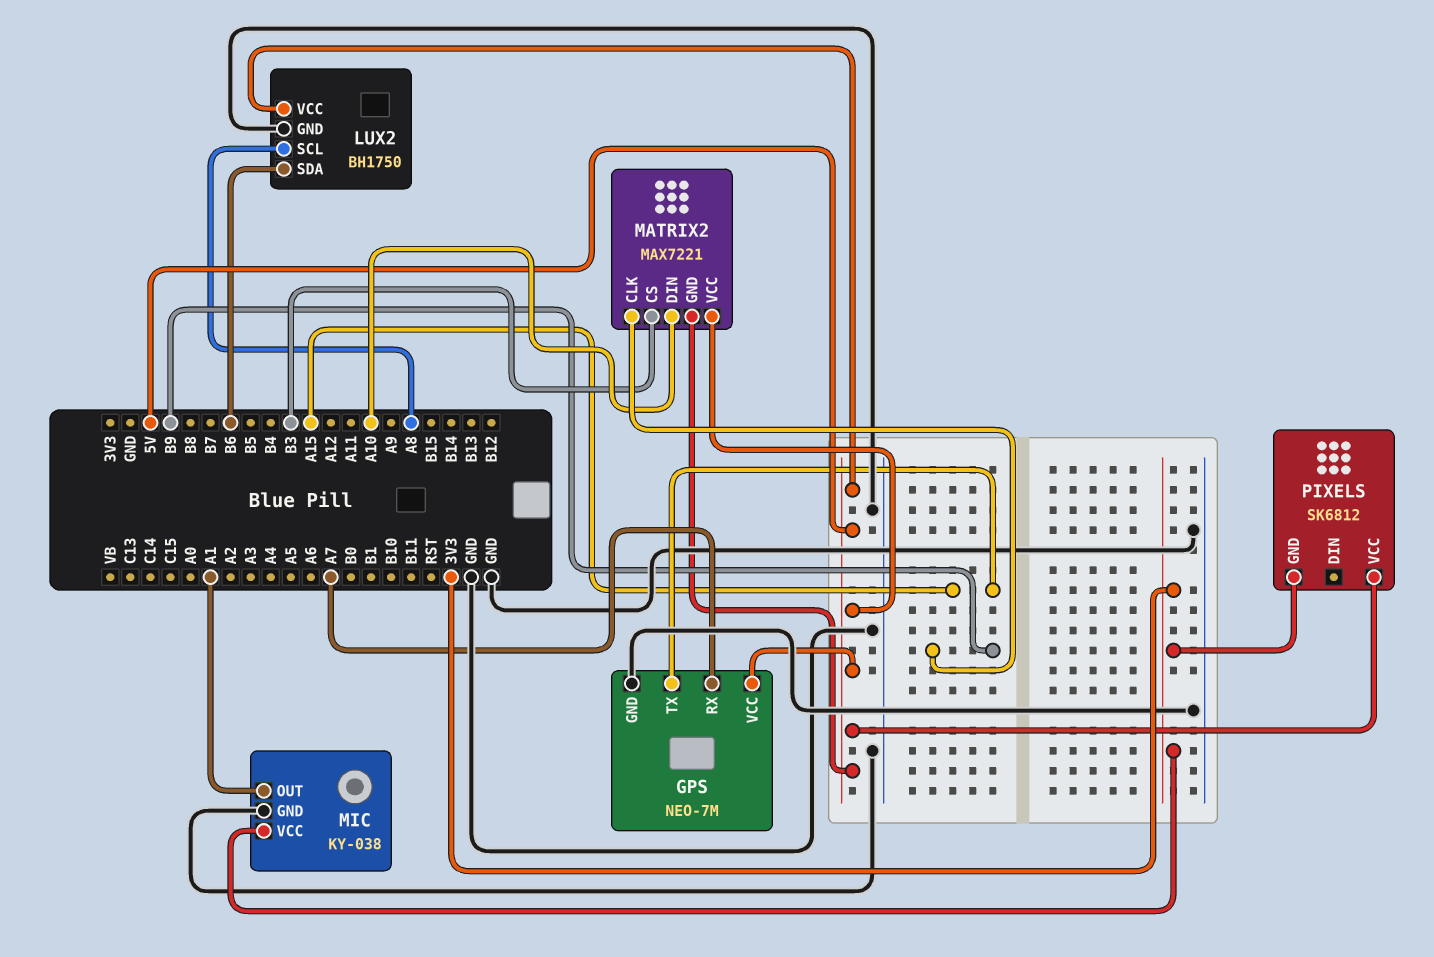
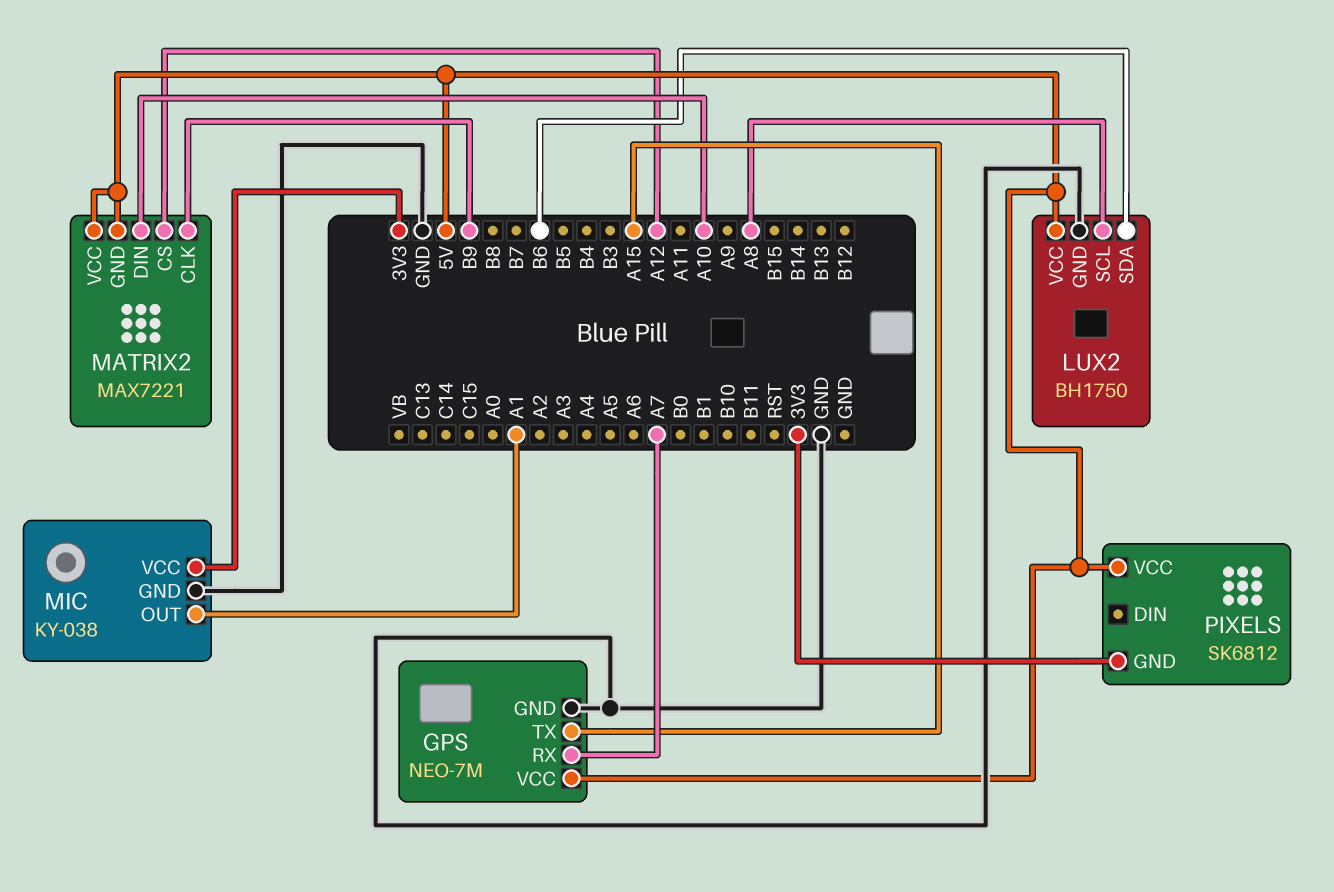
MATRIX2 pin CS: B3 -> A12

